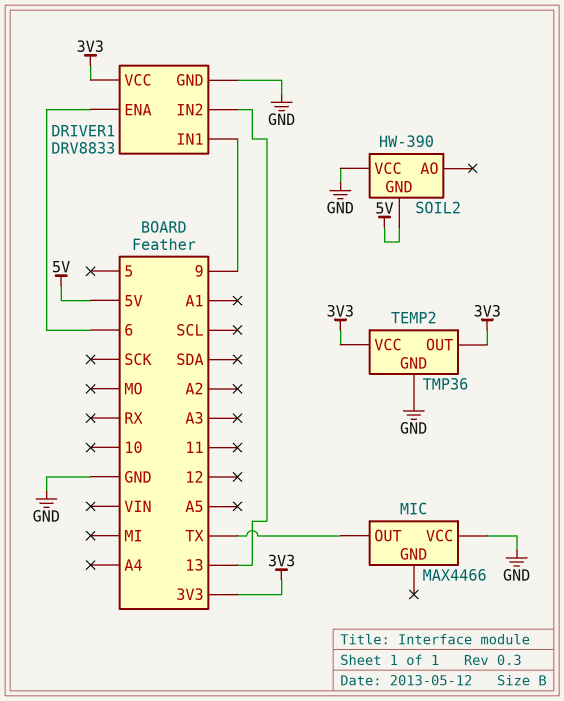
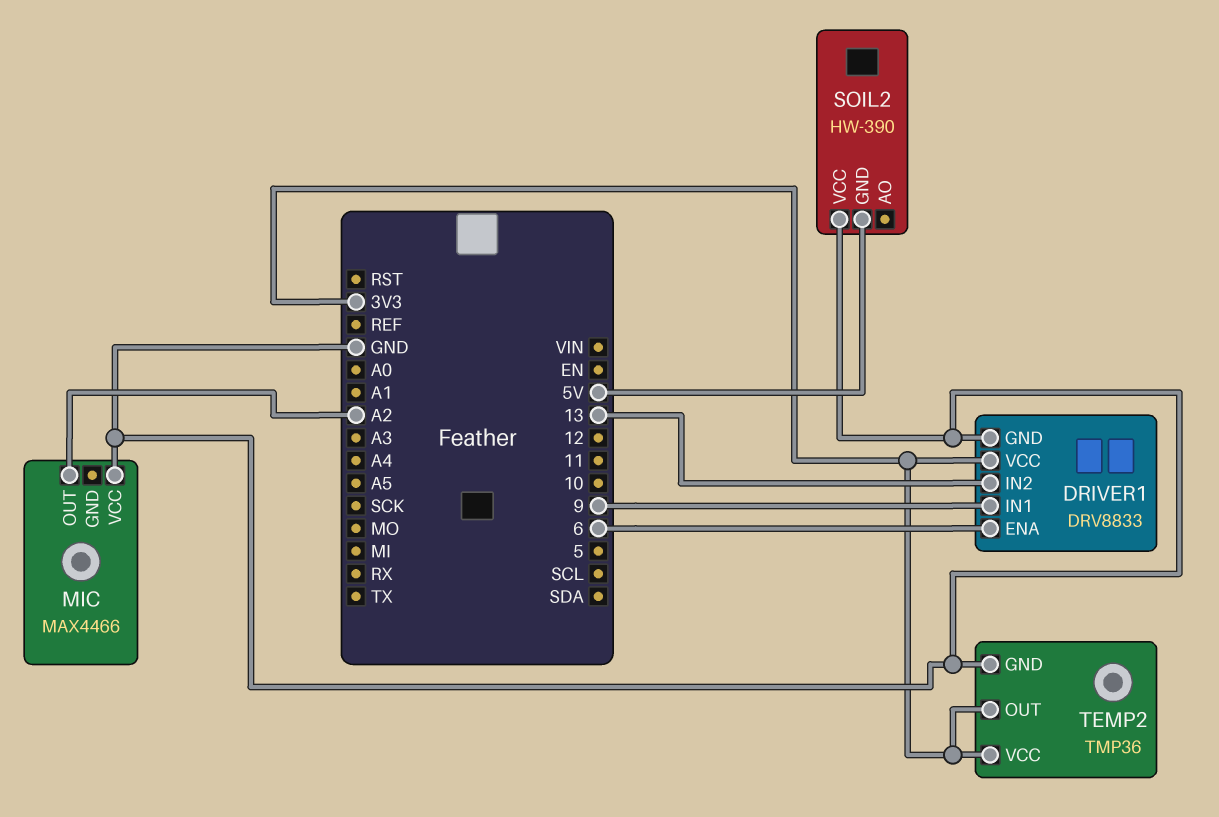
MIC pin OUT: TX -> A2

